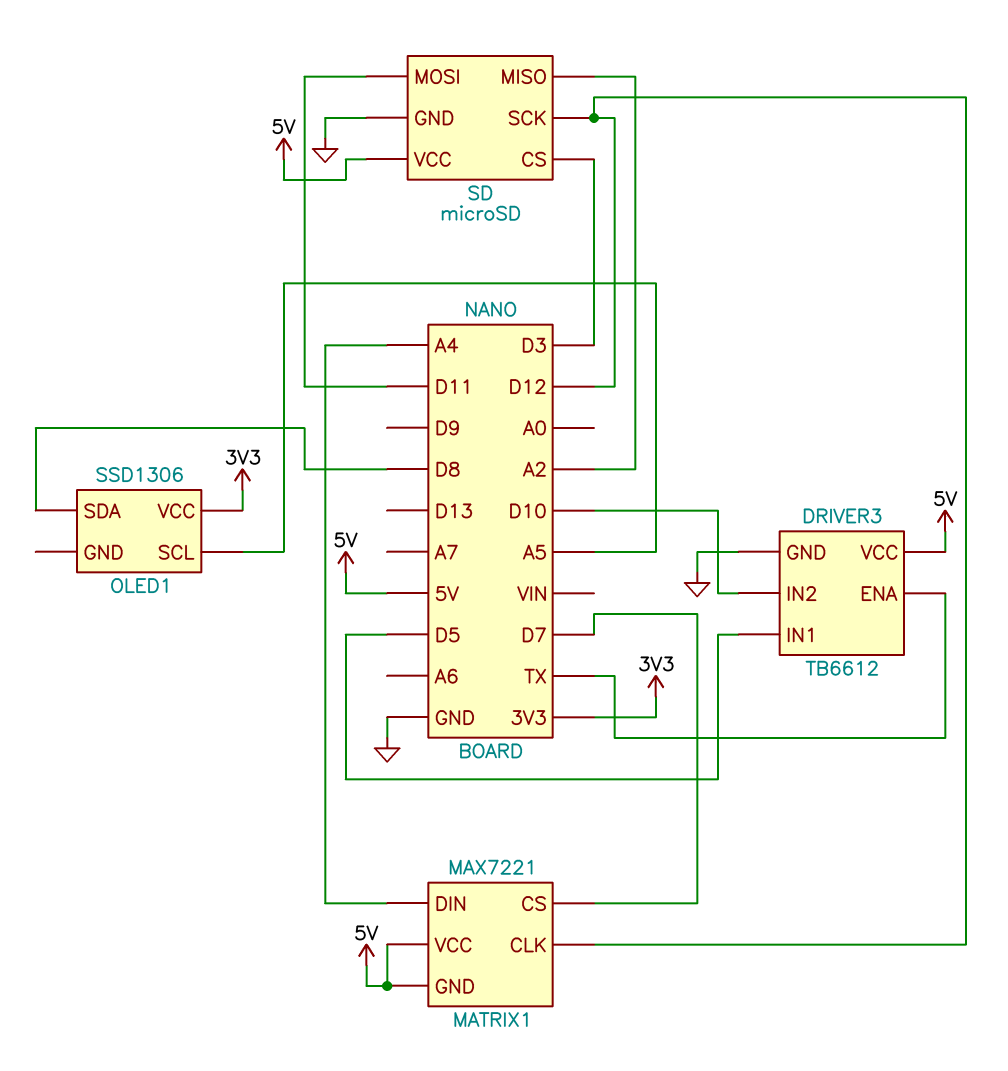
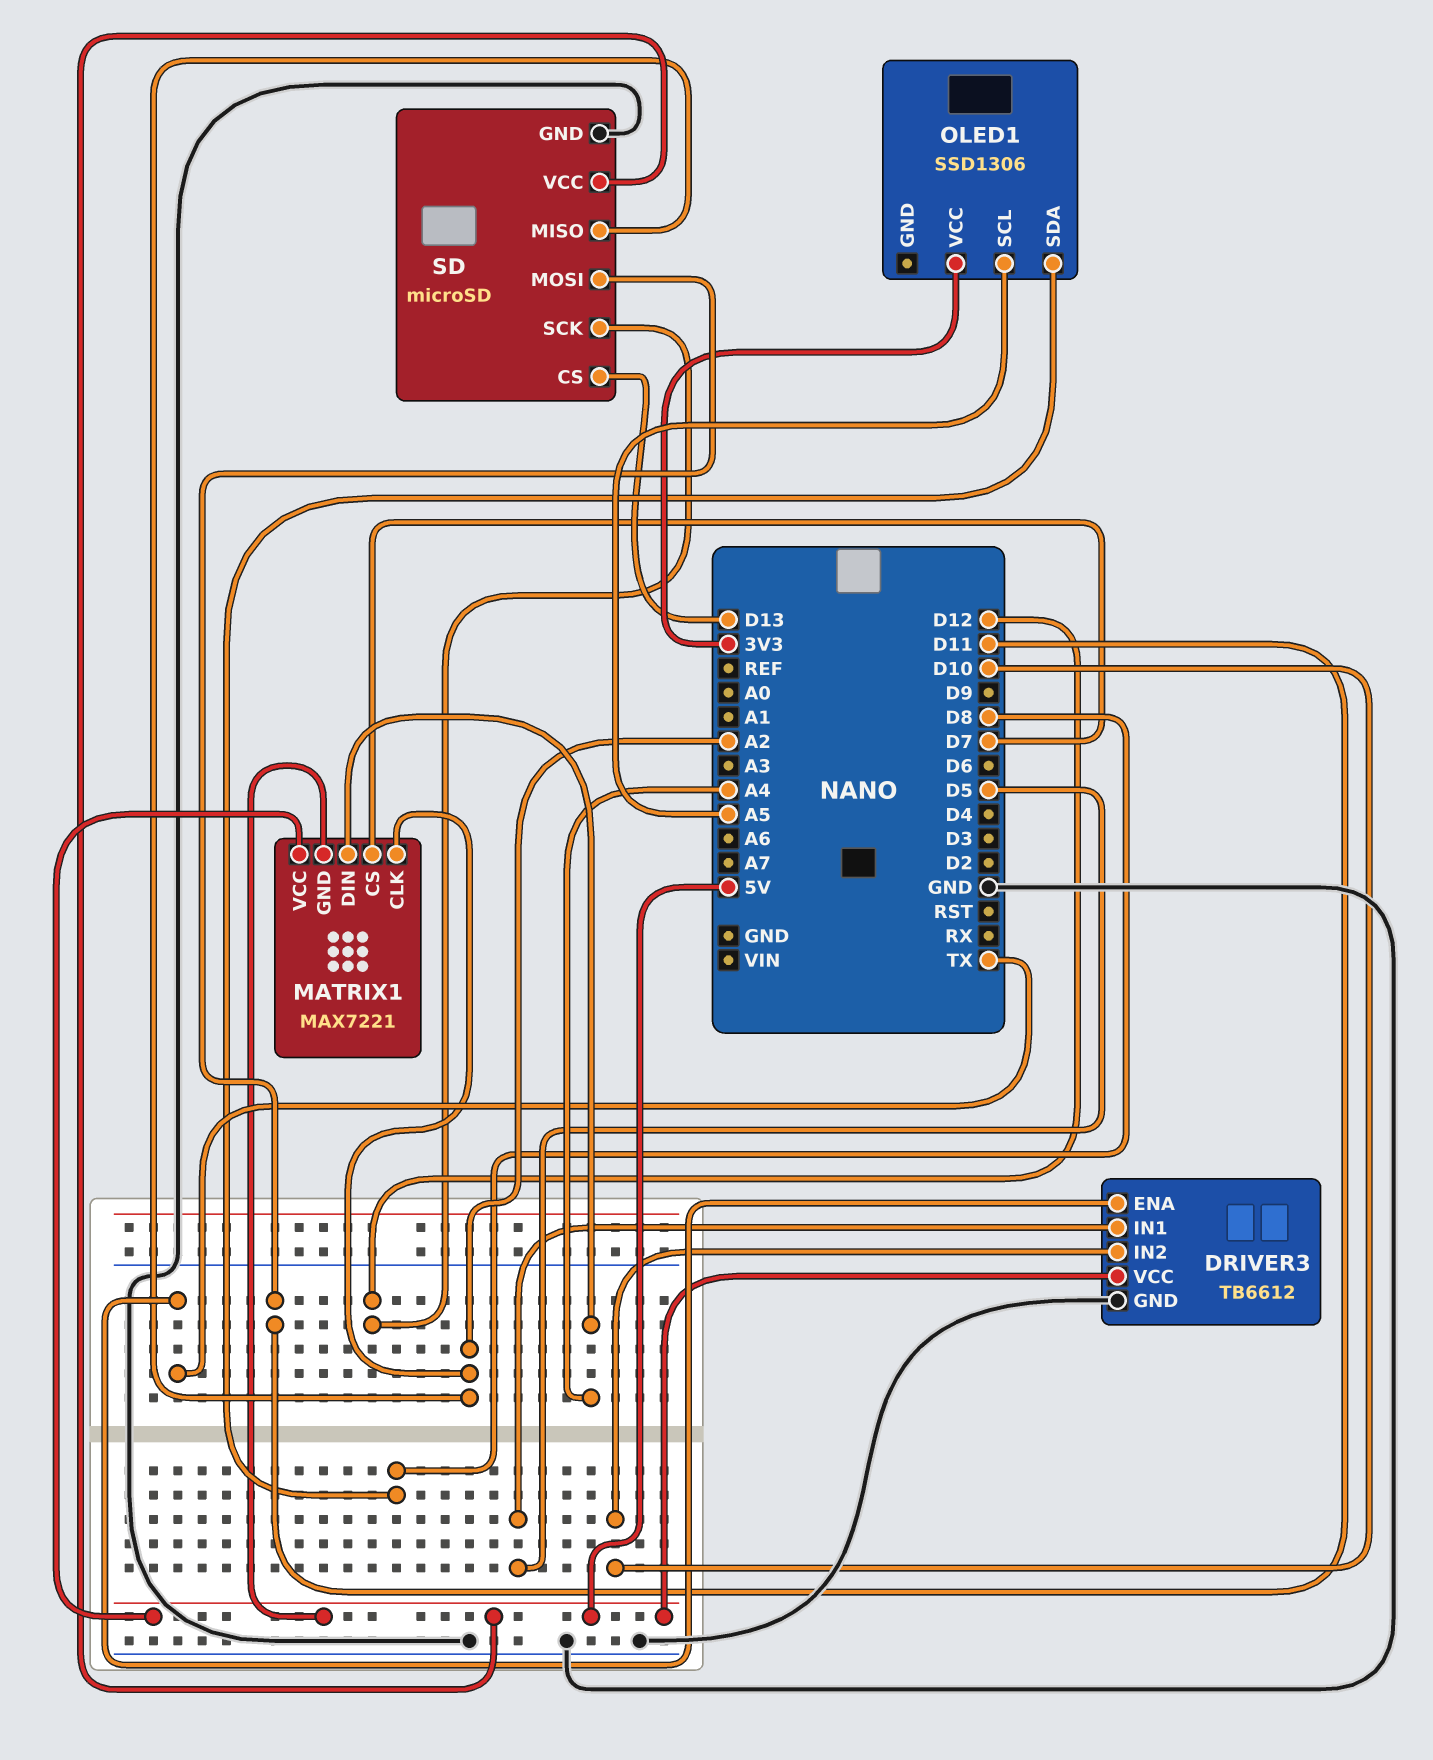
MATRIX1 pin CLK: D12 -> A2
SD pin CS: D3 -> D13

